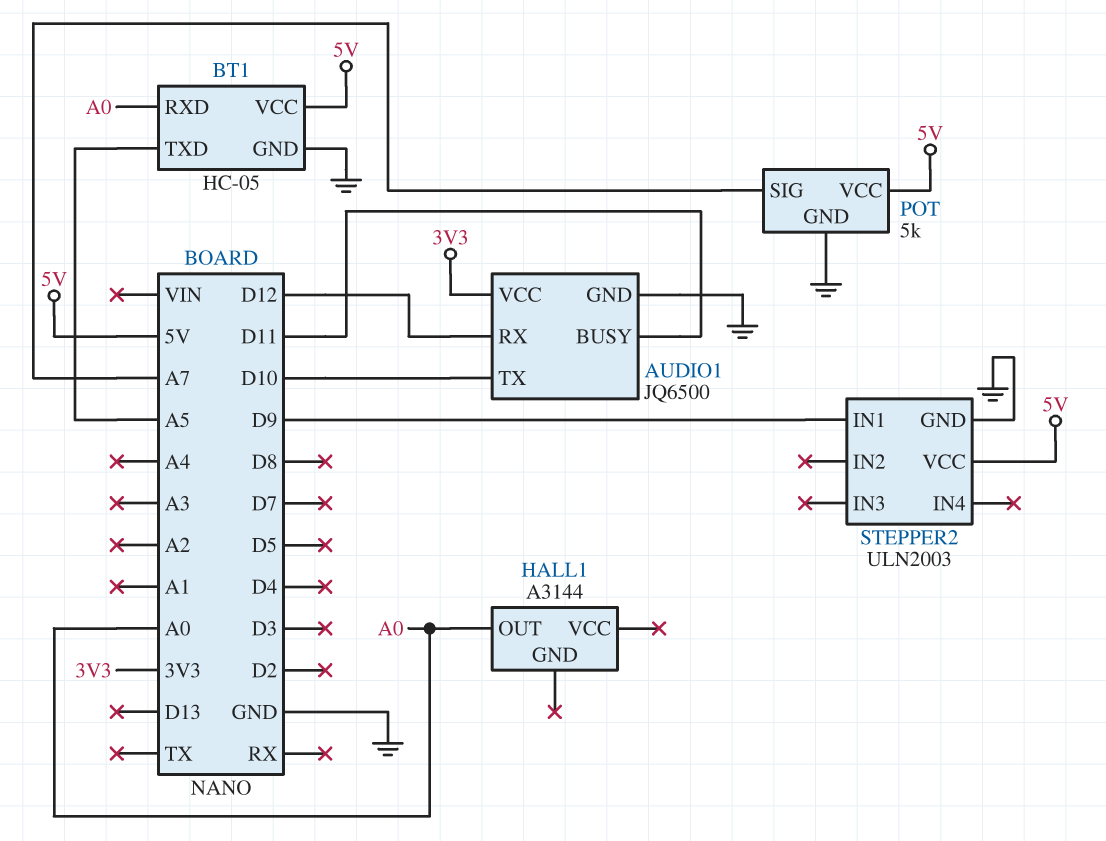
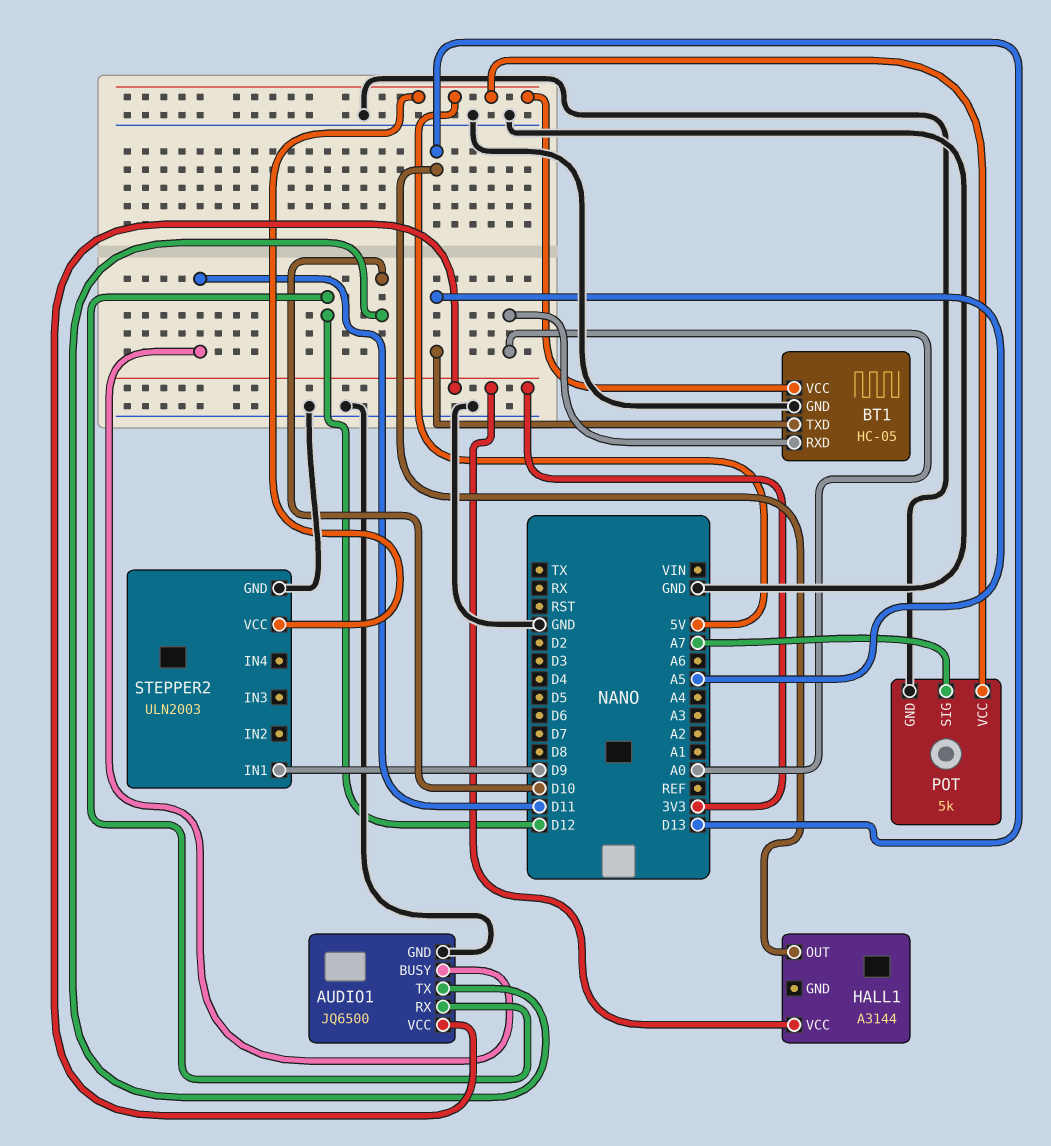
HALL1 pin OUT: A0 -> D13
HALL1 pin VCC: none -> 3V3

